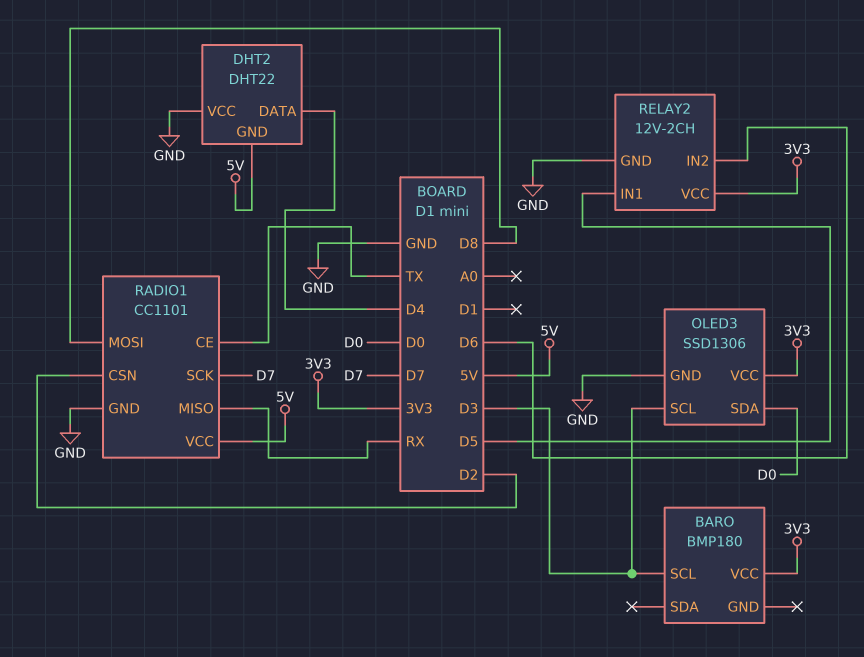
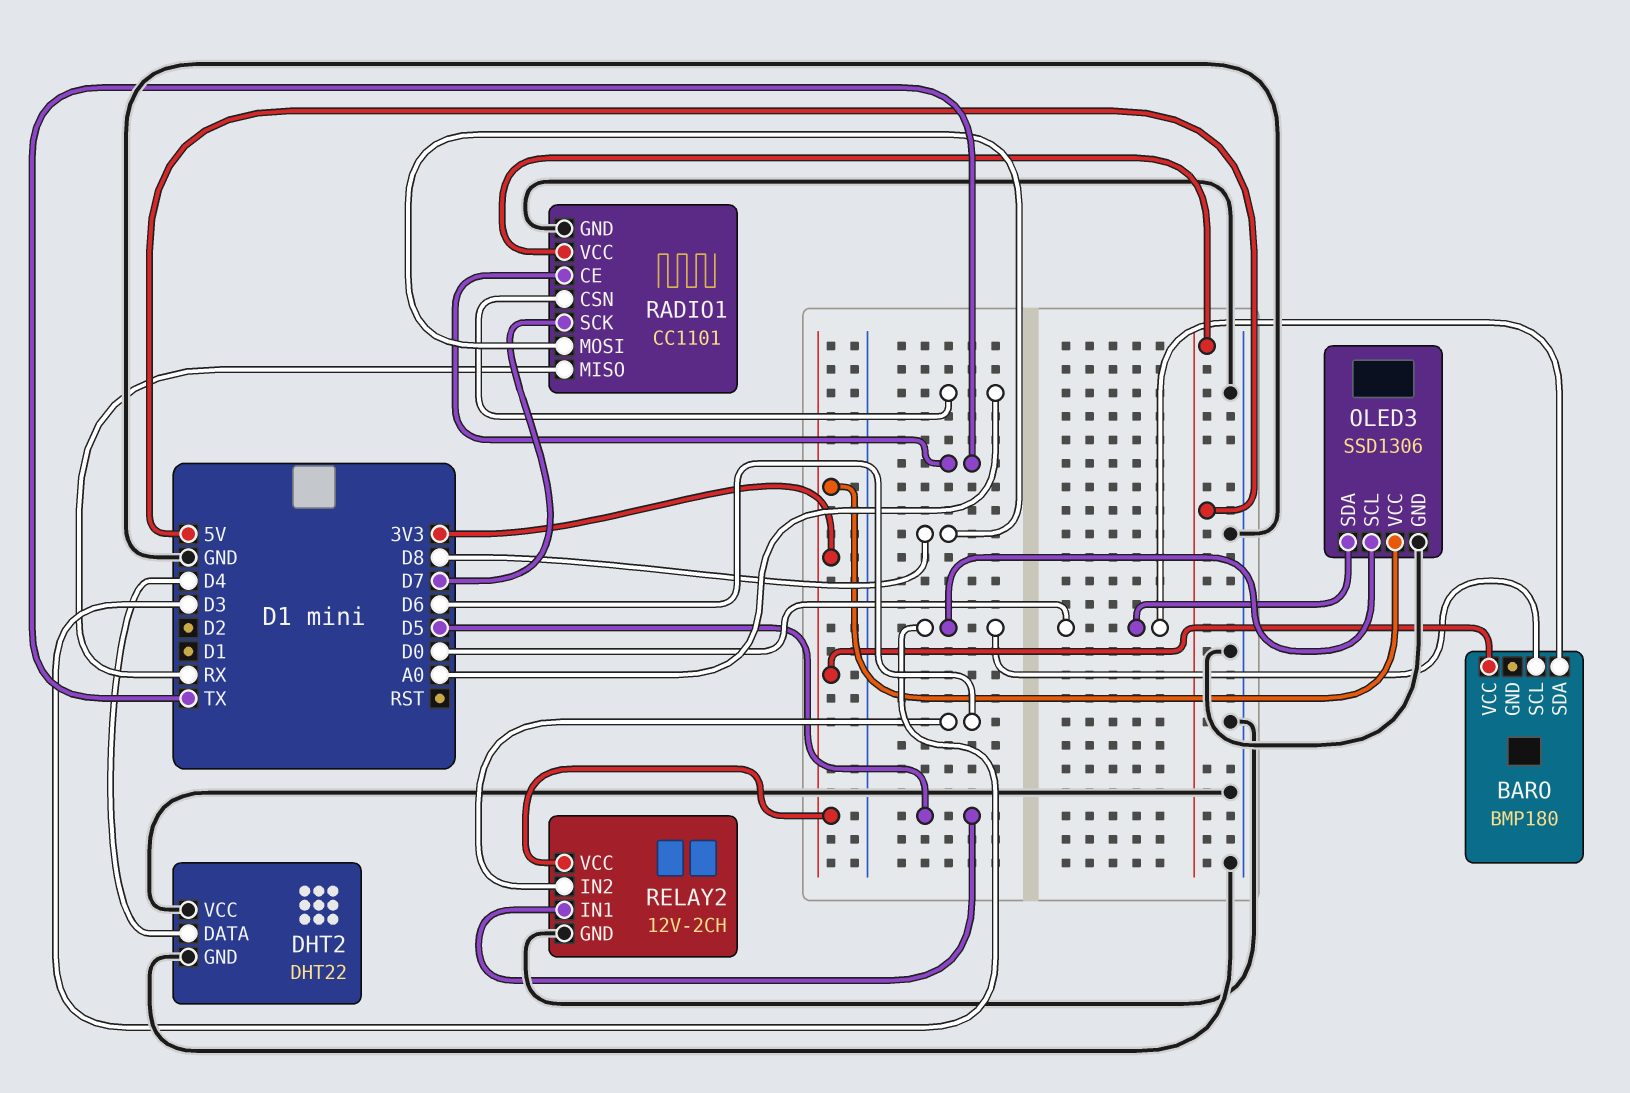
BARO pin SDA: none -> D0
DHT2 pin GND: 5V -> GND
RADIO1 pin CSN: D2 -> A0

